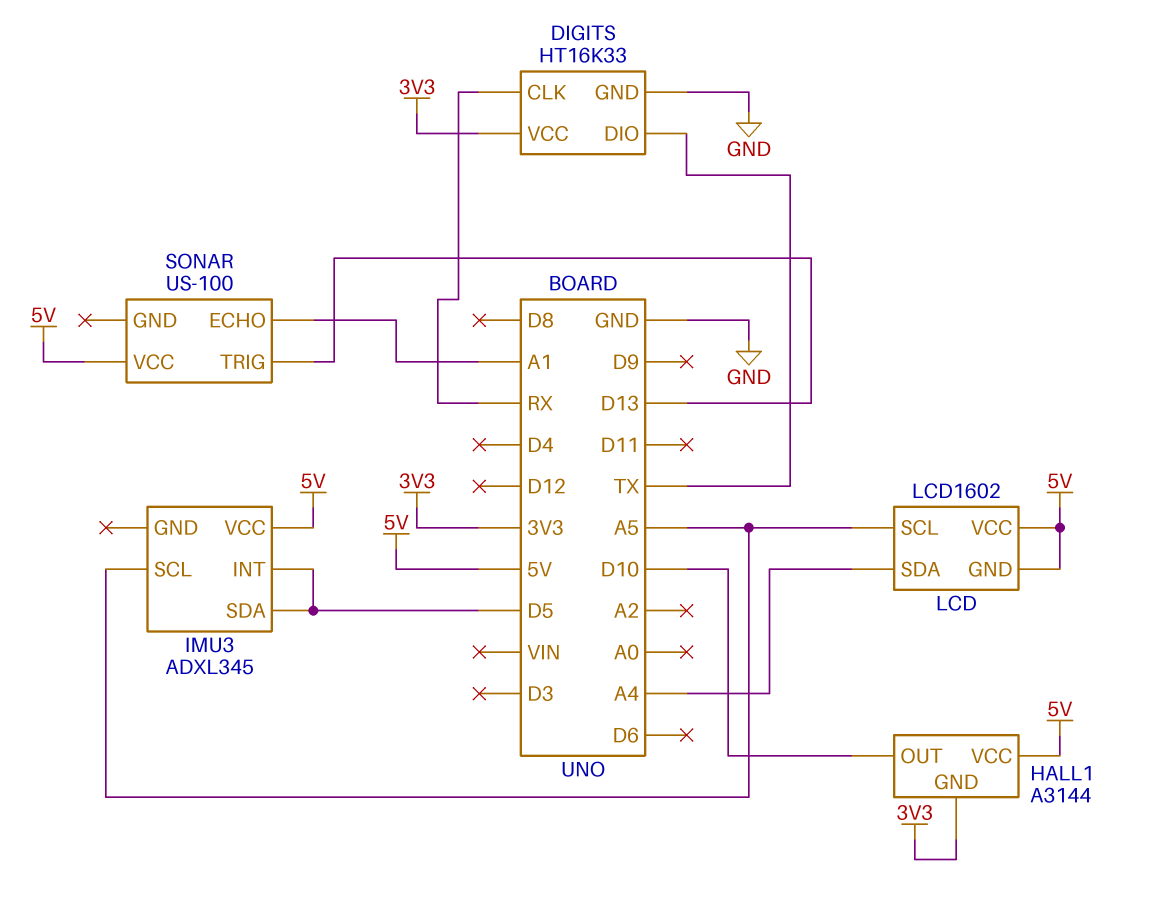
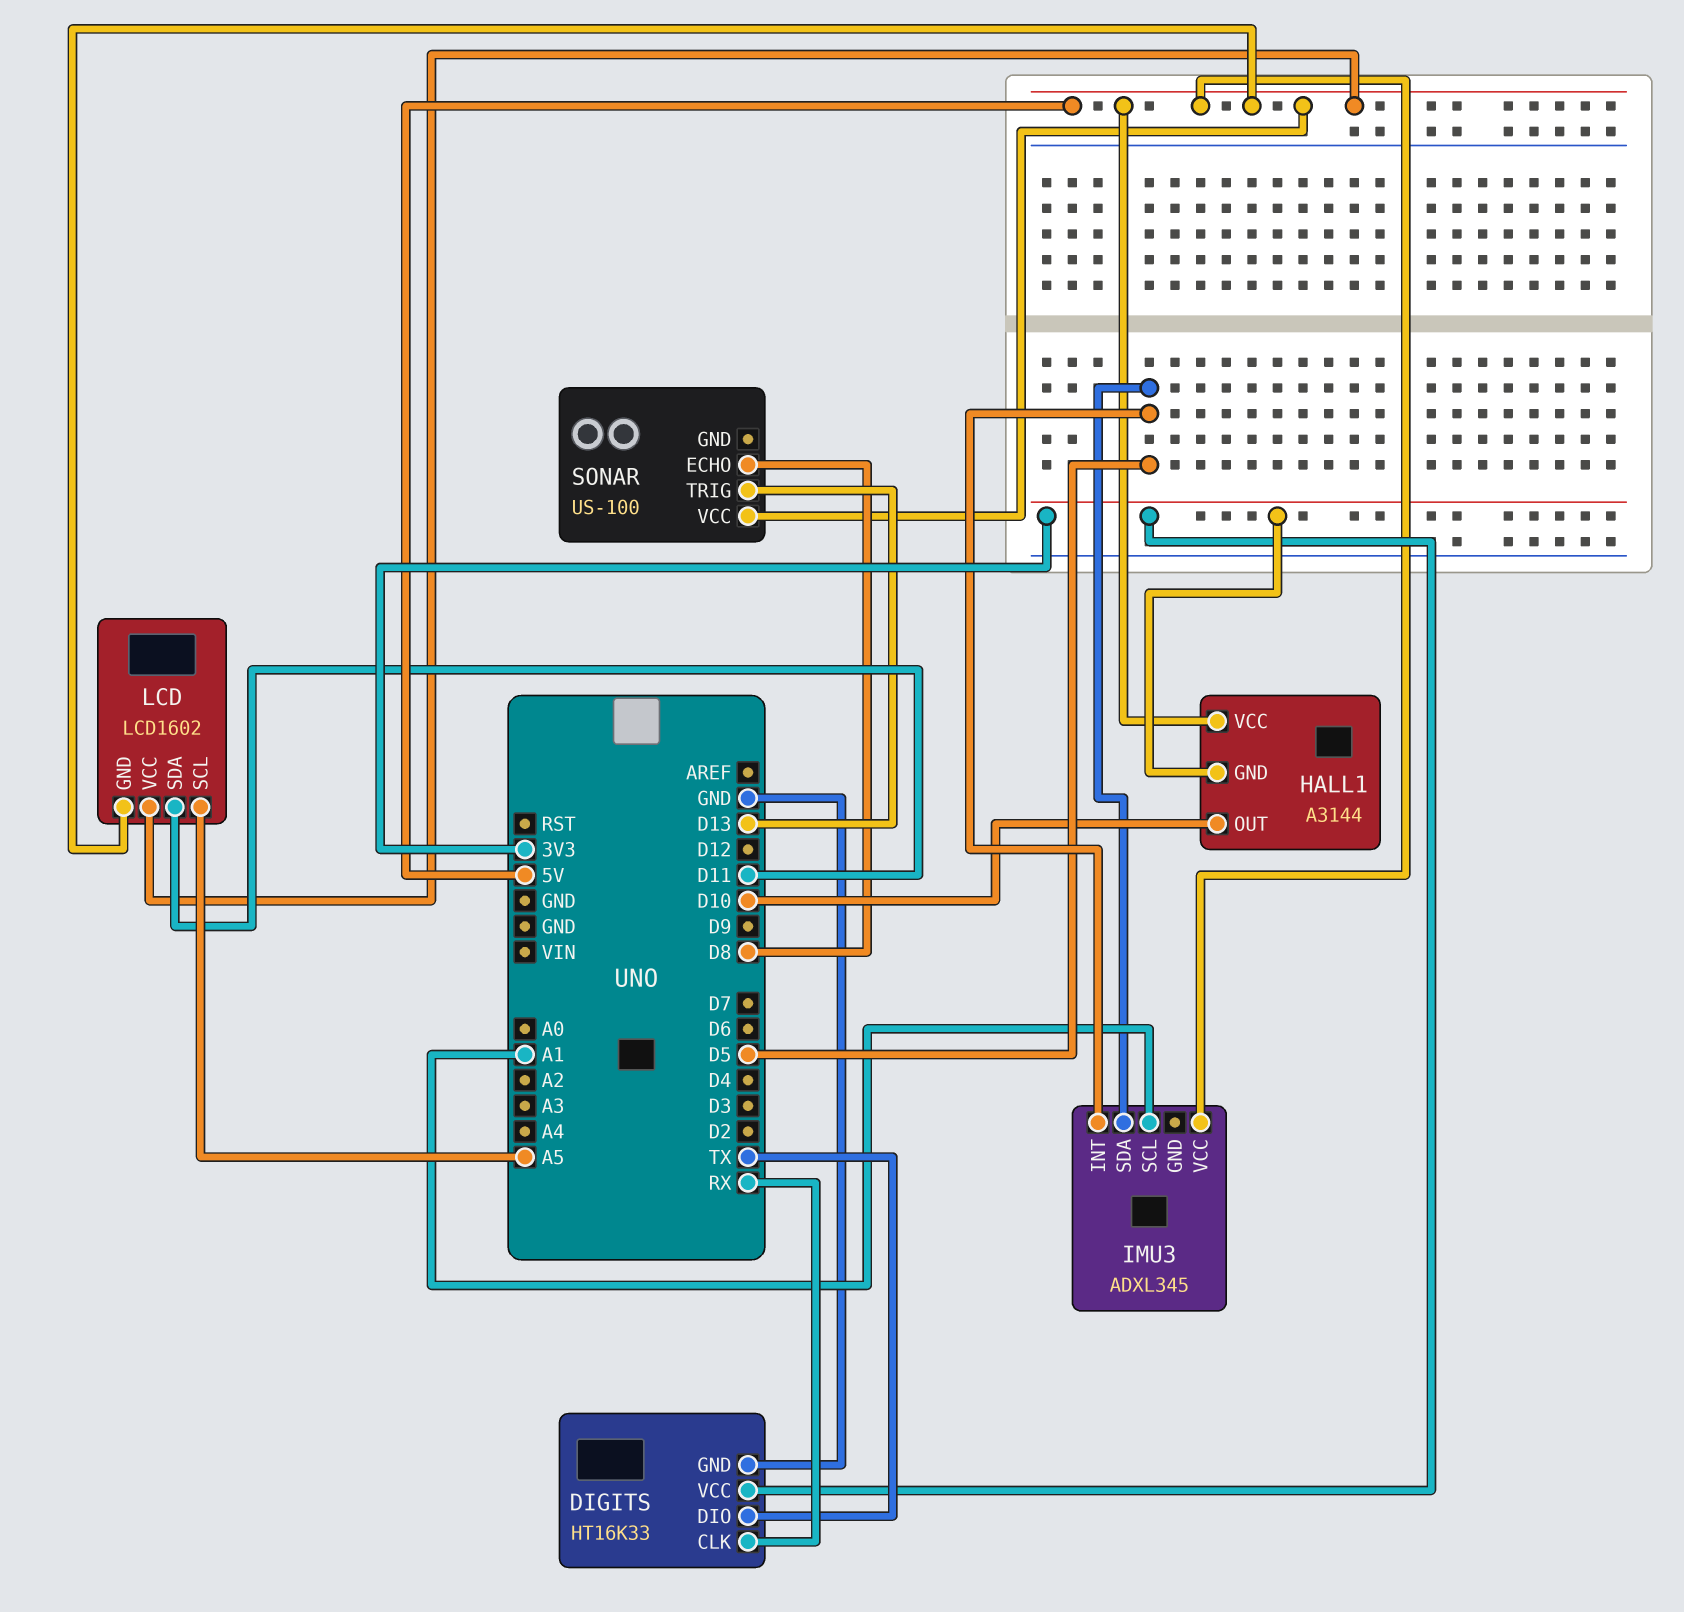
IMU3 pin SCL: A5 -> A1
LCD pin SDA: A4 -> D11
SONAR pin ECHO: A1 -> D8

